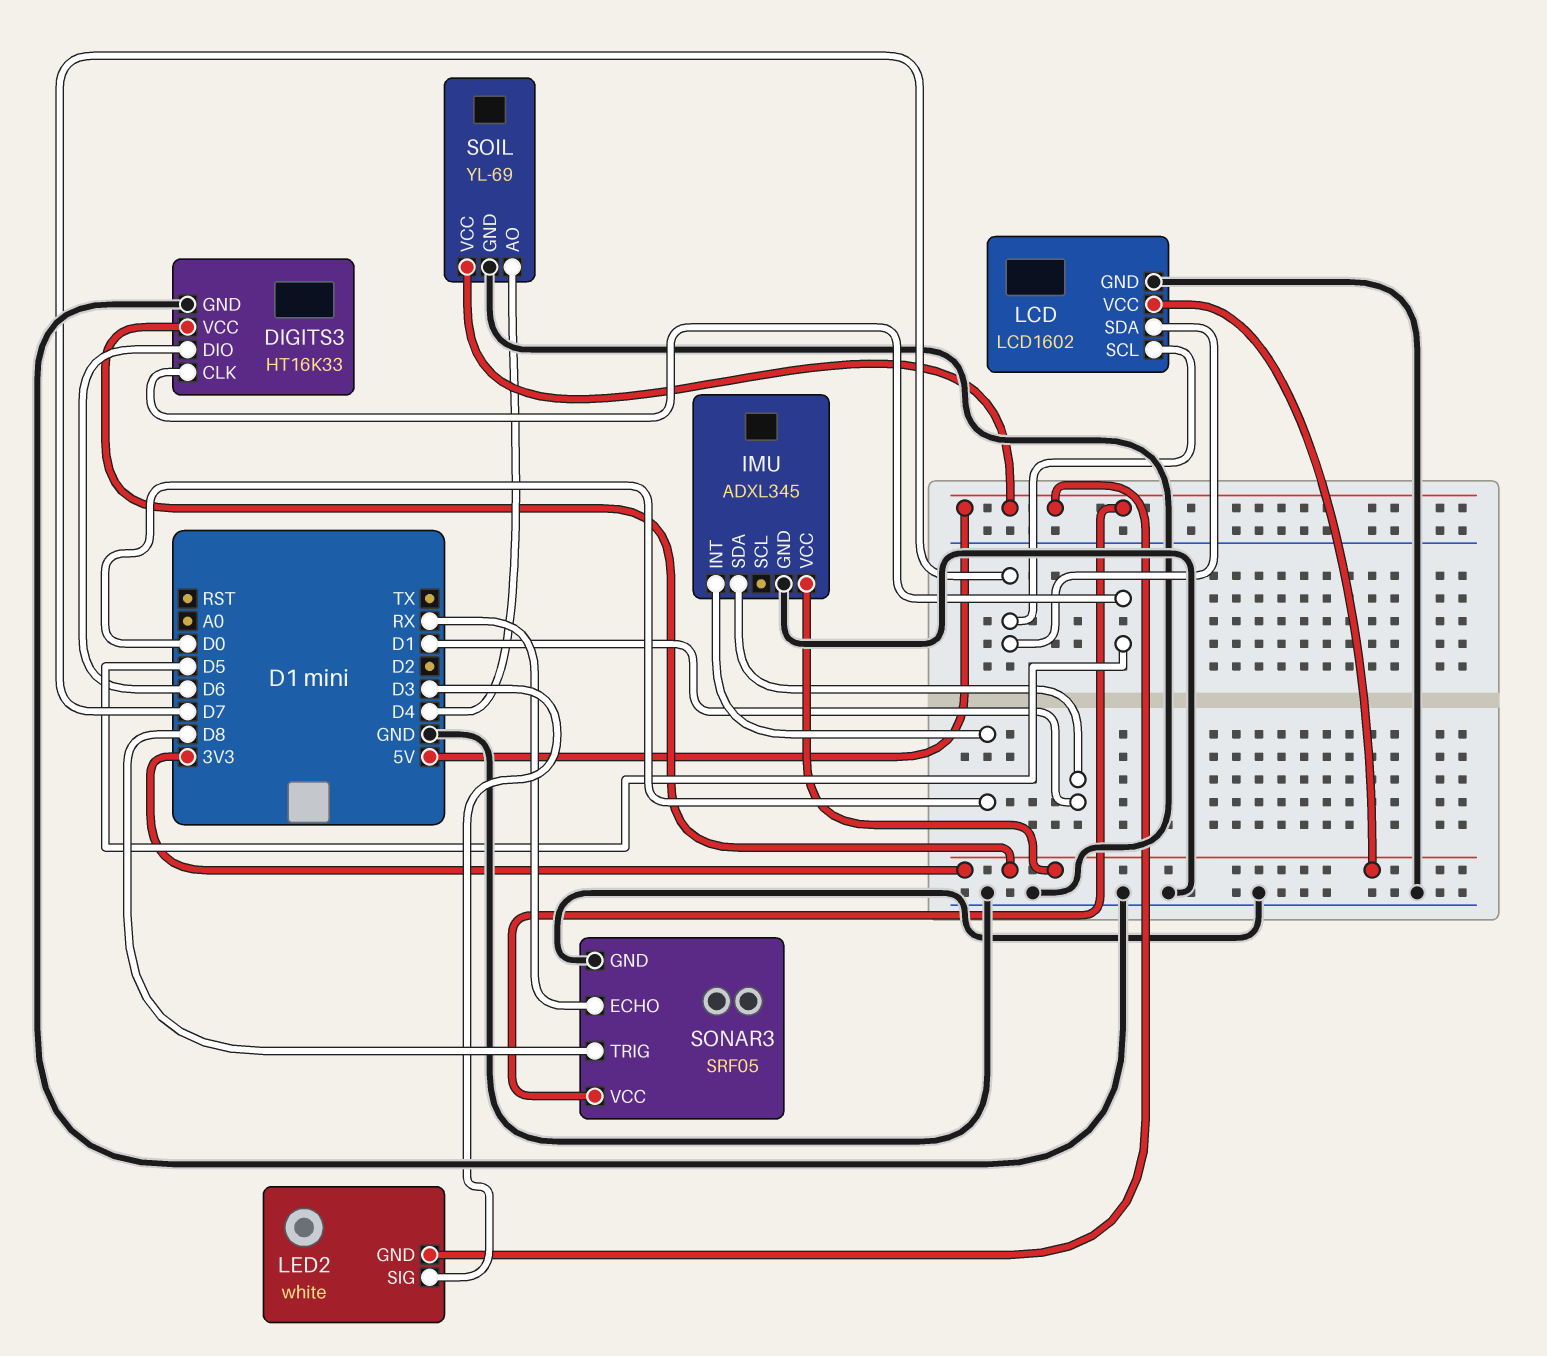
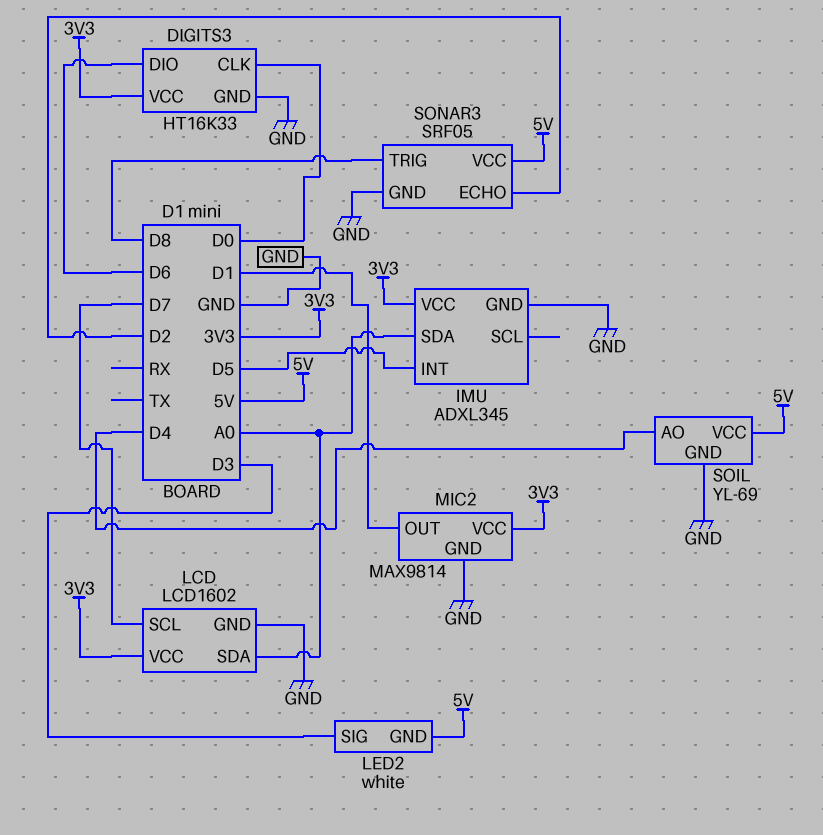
DIGITS3 pin CLK: D5 -> D0
IMU pin INT: D0 -> D5
IMU pin SDA: D1 -> A0
LCD pin SDA: D7 -> A0
MIC2: none -> MAX9814
MIC2 pin GND: none -> GND
MIC2 pin OUT: none -> D1
MIC2 pin VCC: none -> 3V3
SONAR3 pin ECHO: RX -> D2

